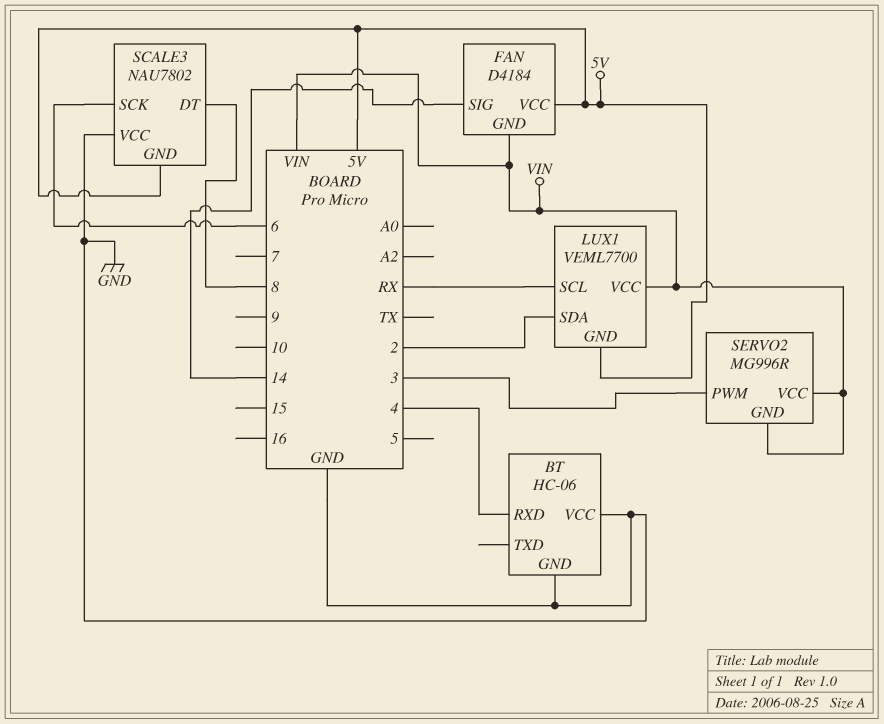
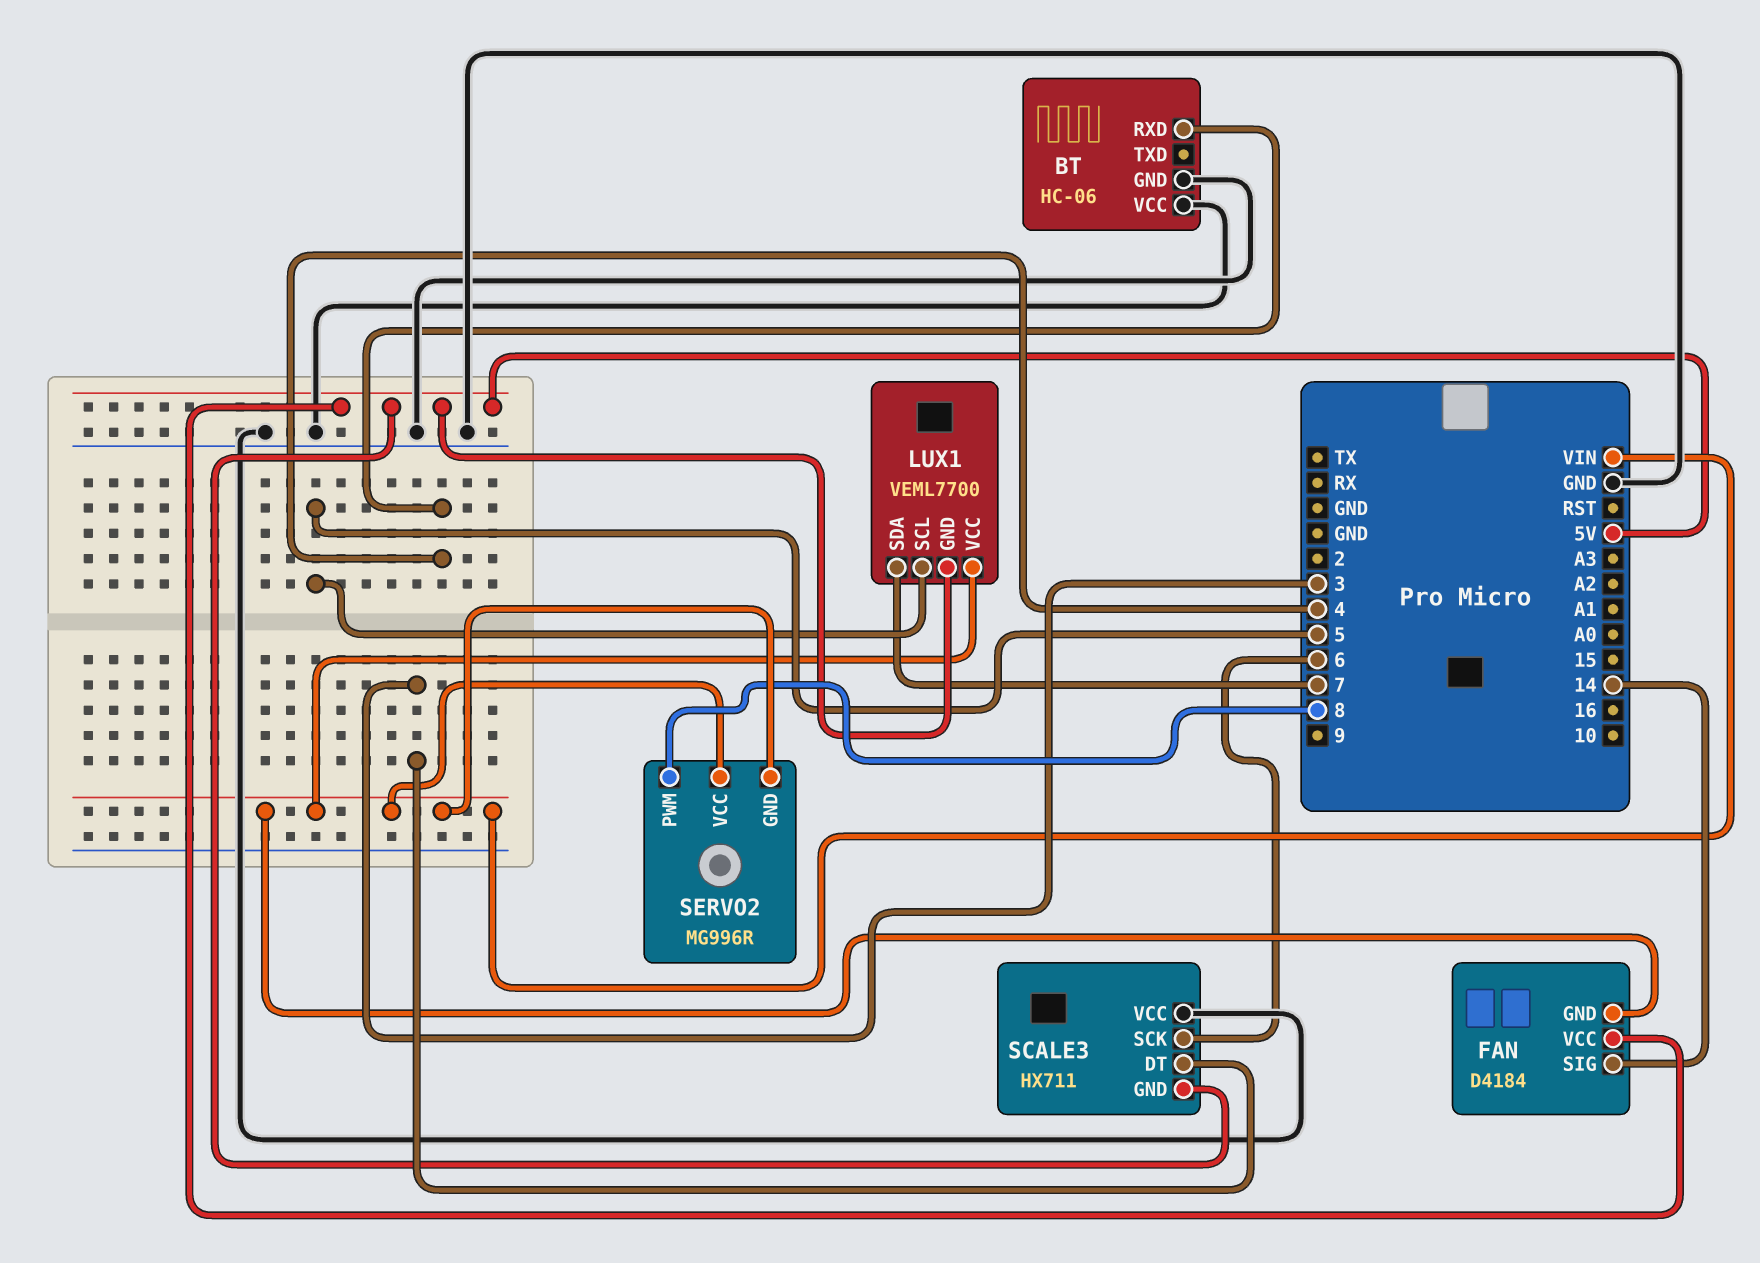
LUX1 pin SCL: RX -> 5
LUX1 pin SDA: 2 -> 7
SCALE3: NAU7802 -> HX711
SCALE3 pin DT: 8 -> 3
SERVO2 pin PWM: 3 -> 8

